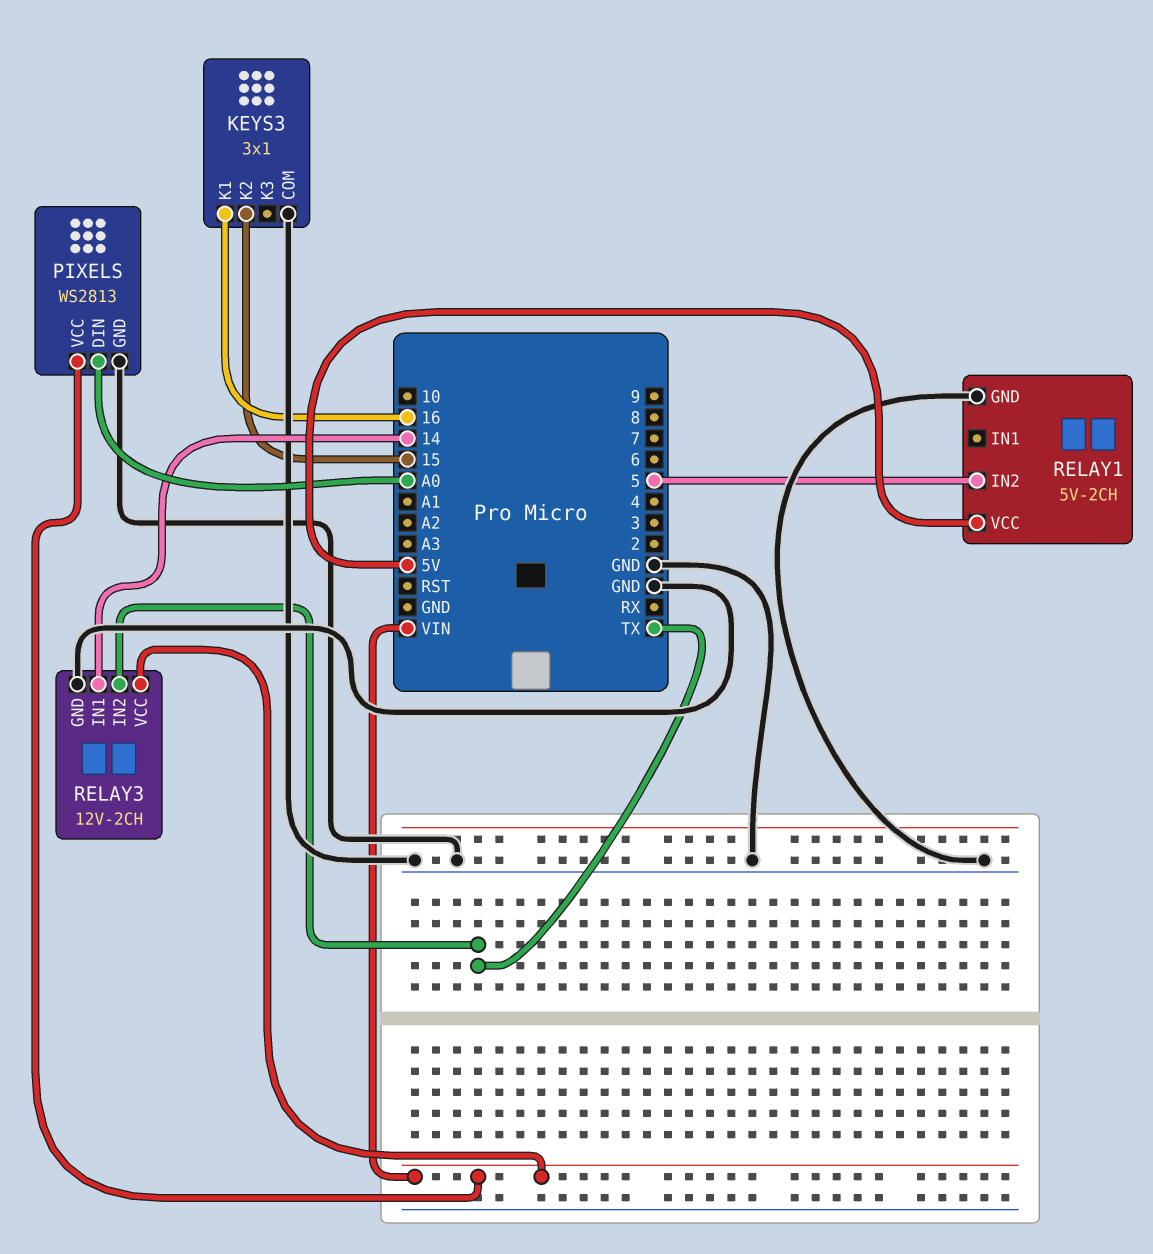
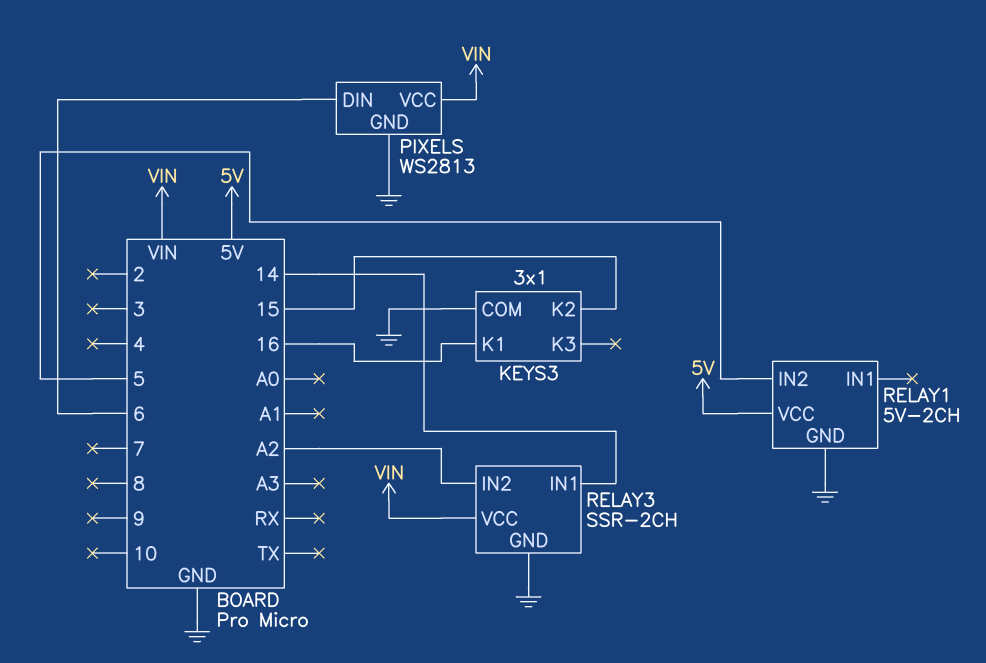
PIXELS pin DIN: A0 -> 6
RELAY3: 12V-2CH -> SSR-2CH
RELAY3 pin IN2: TX -> A2

